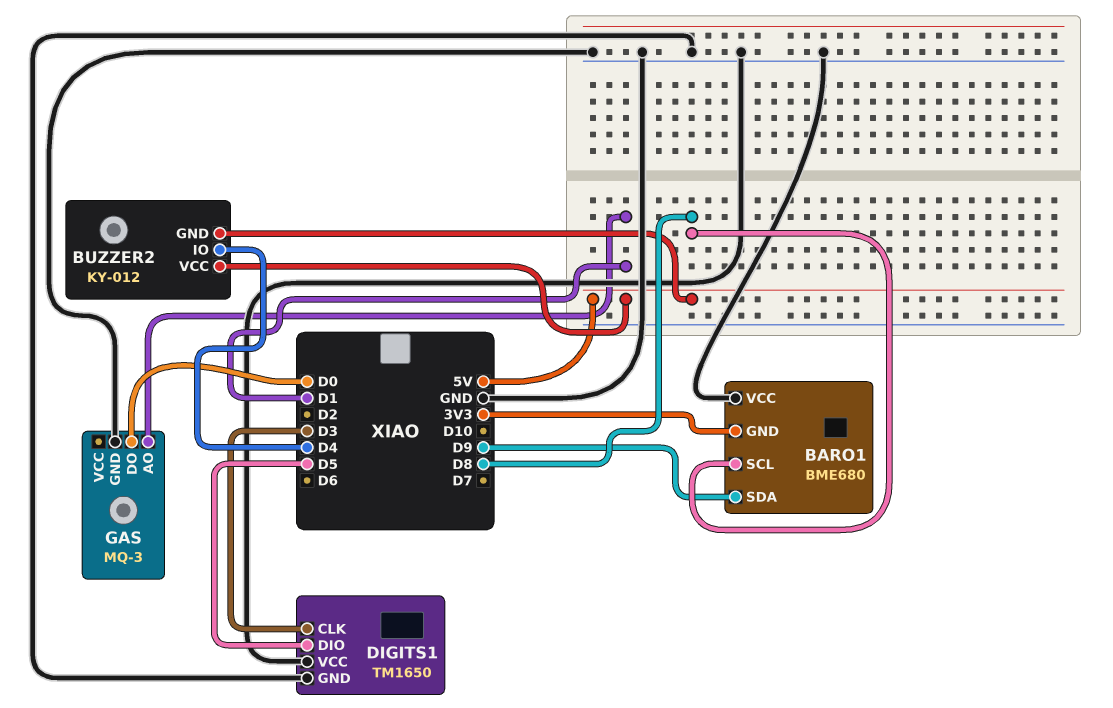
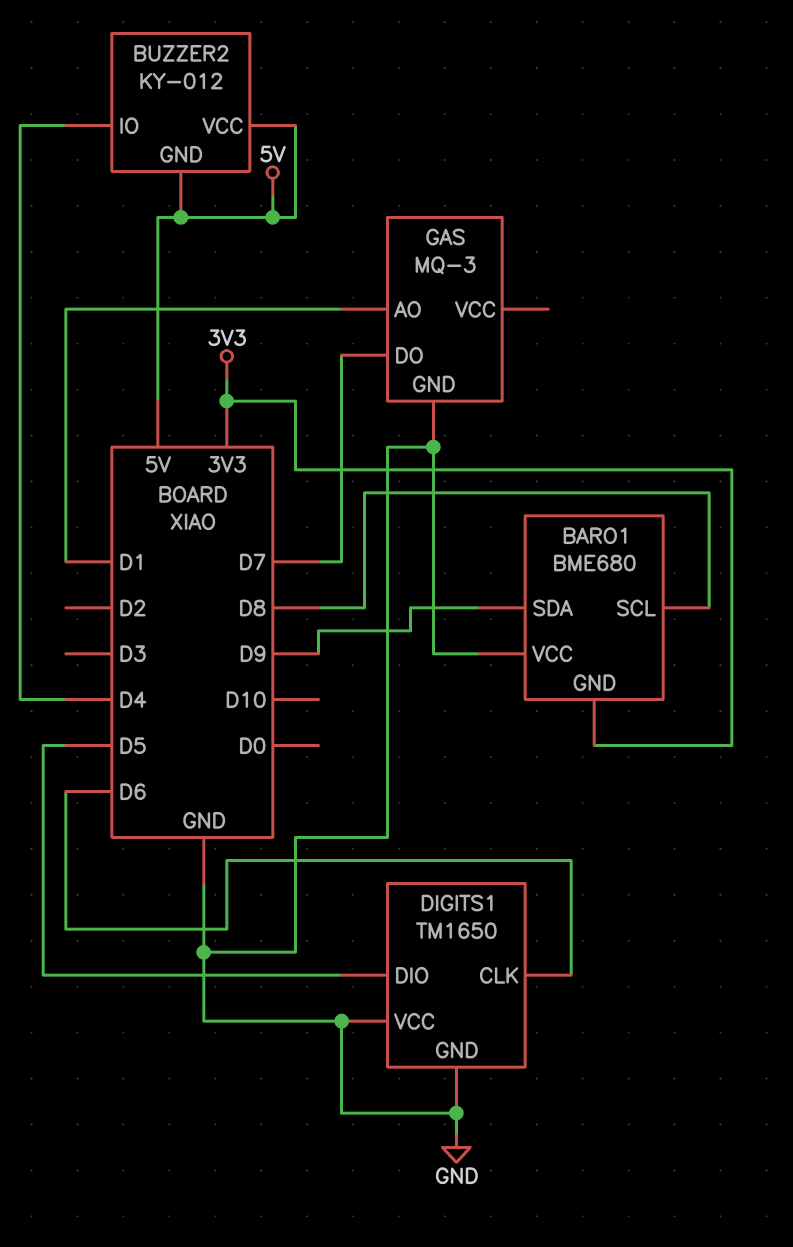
DIGITS1 pin CLK: D3 -> D6
GAS pin DO: D0 -> D7

